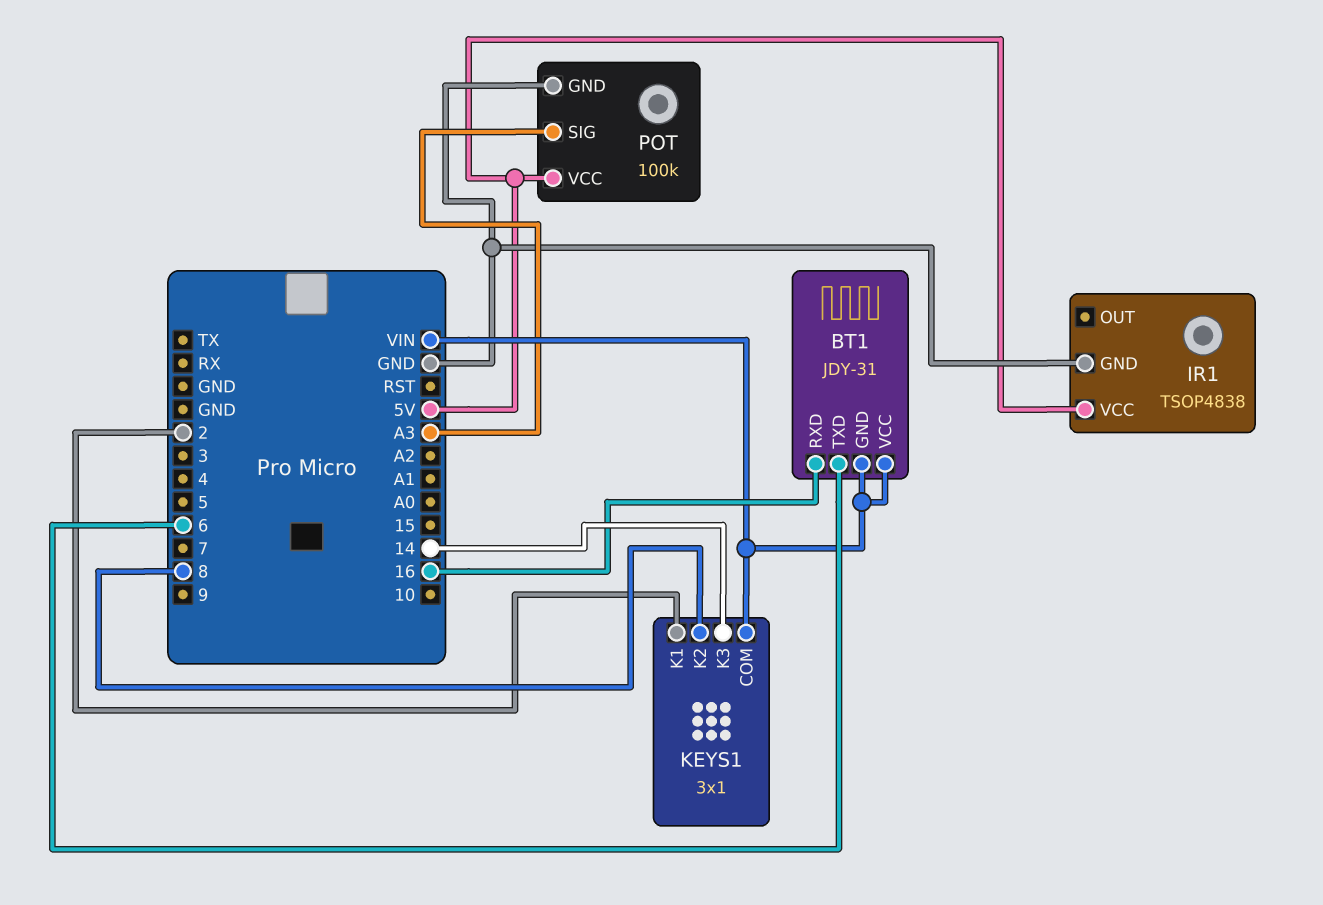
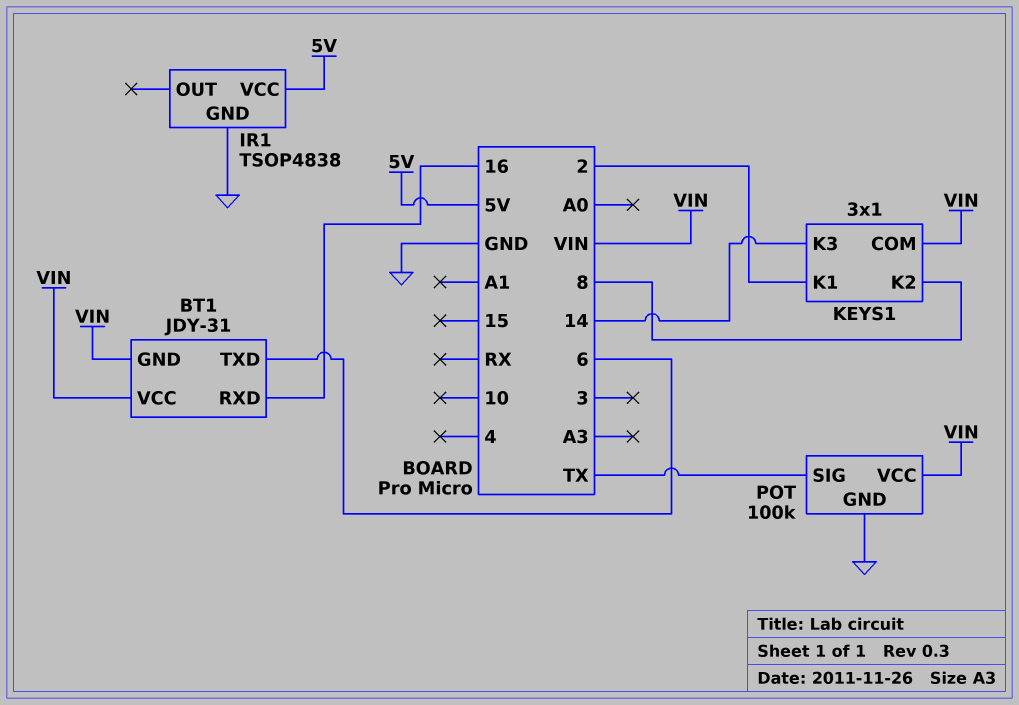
POT pin SIG: A3 -> TX
POT pin VCC: 5V -> VIN

